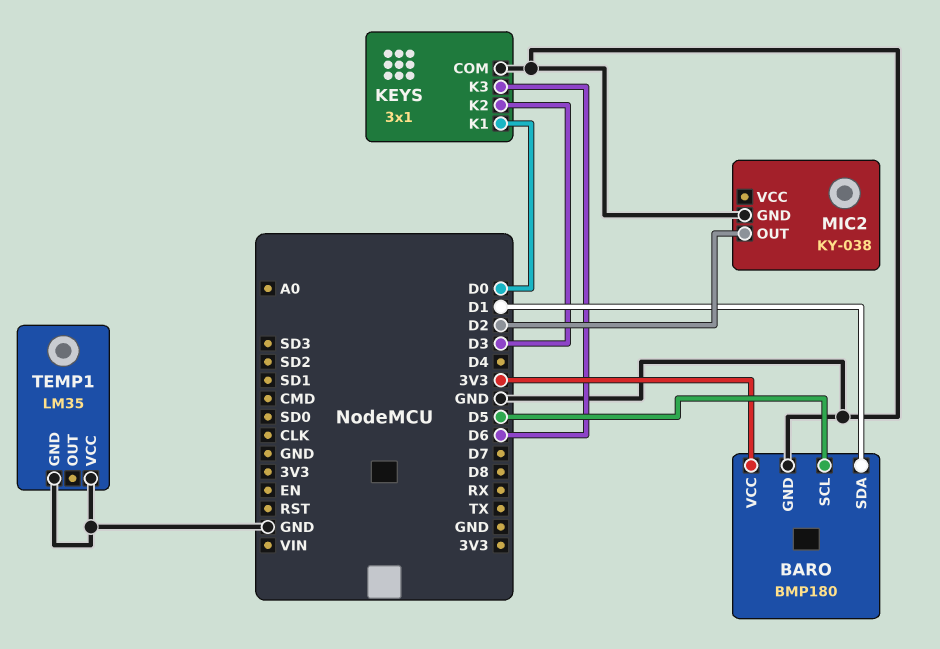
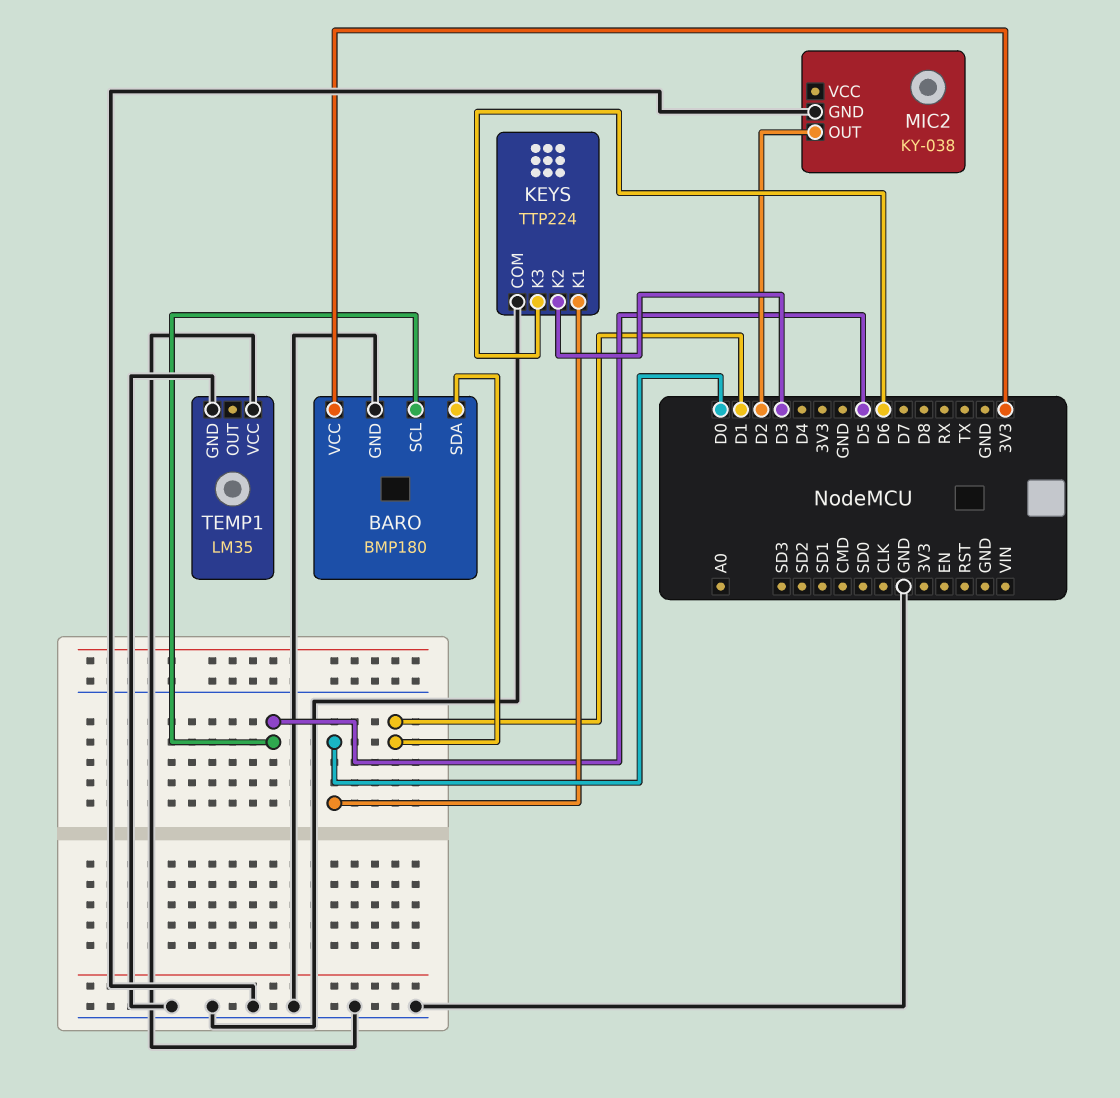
KEYS: 3x1 -> TTP224

